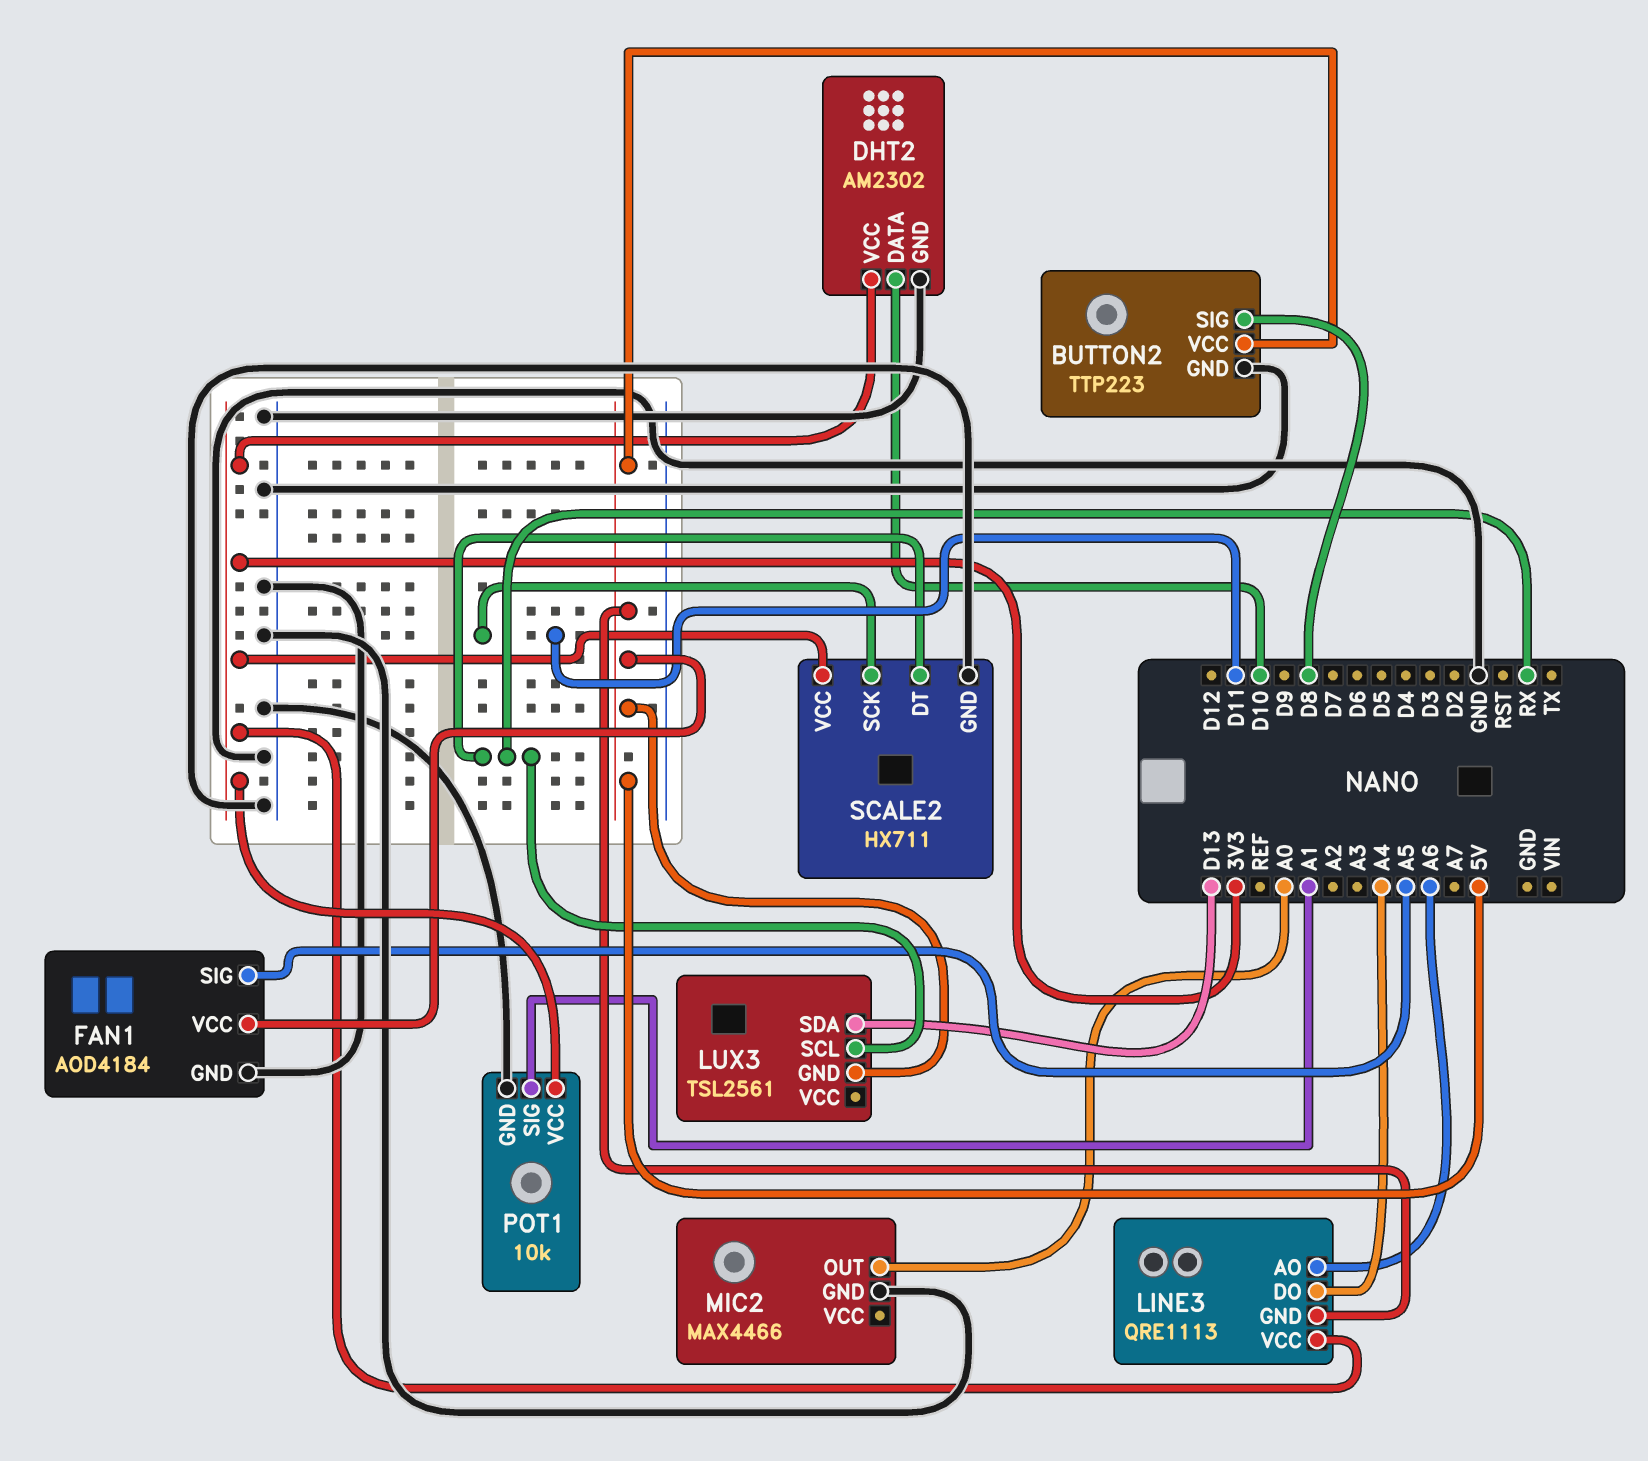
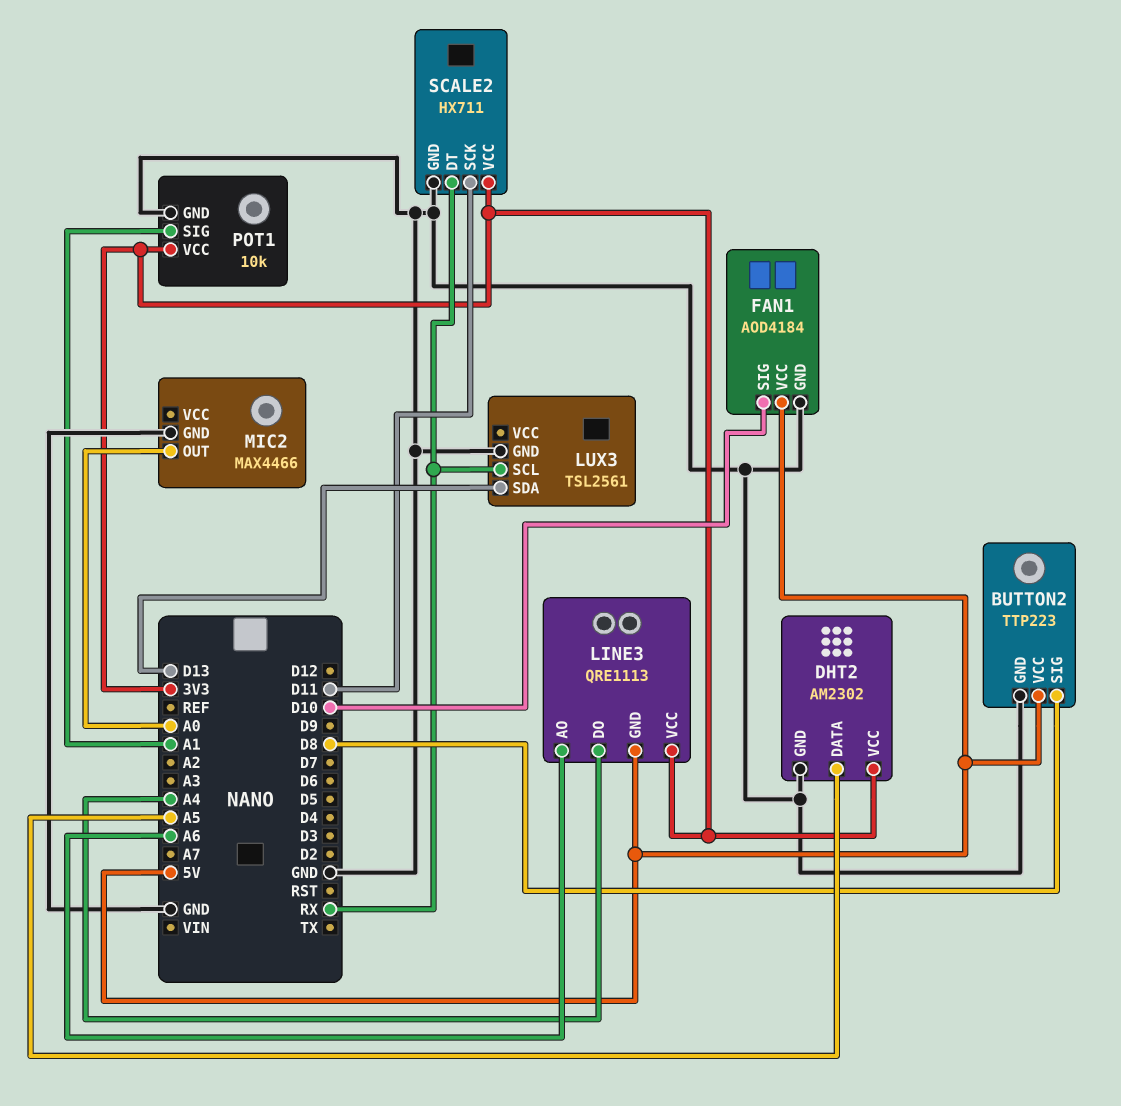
DHT2 pin DATA: D10 -> A5
FAN1 pin SIG: A5 -> D10
LUX3 pin GND: 5V -> GND

